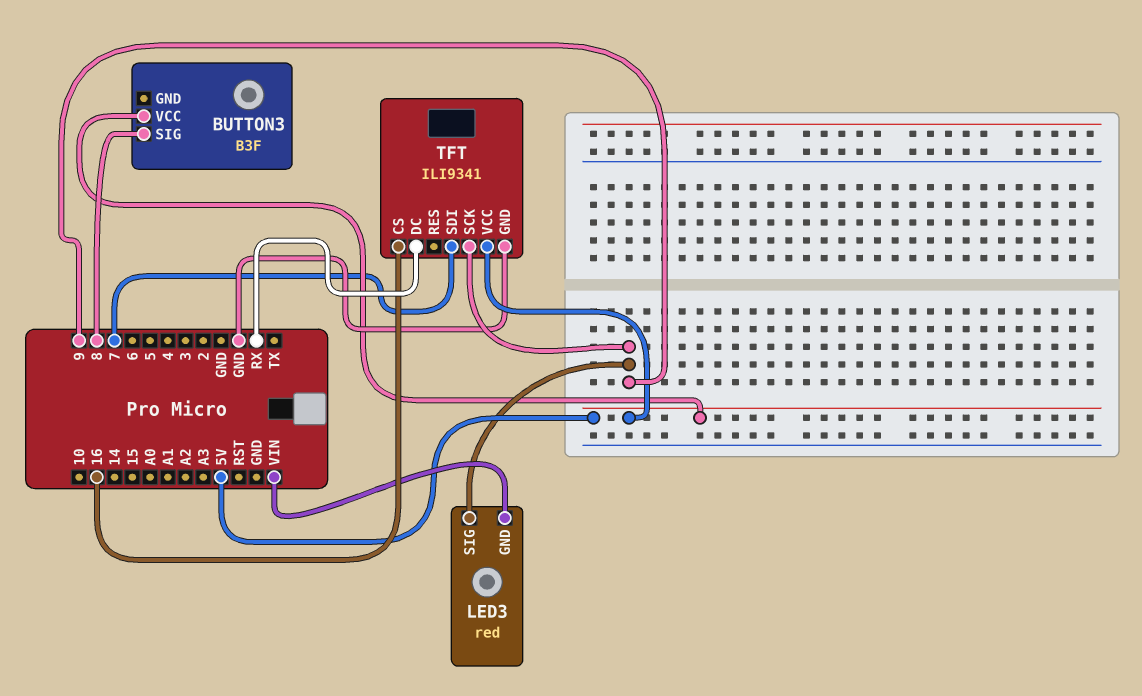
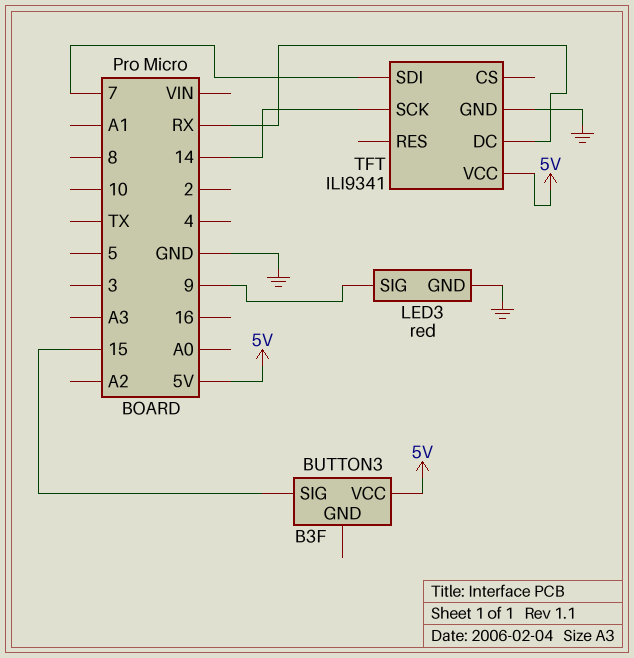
BUTTON3 pin SIG: 8 -> 15
LED3 pin GND: VIN -> GND
TFT pin CS: 16 -> none
TFT pin SCK: 9 -> 14

